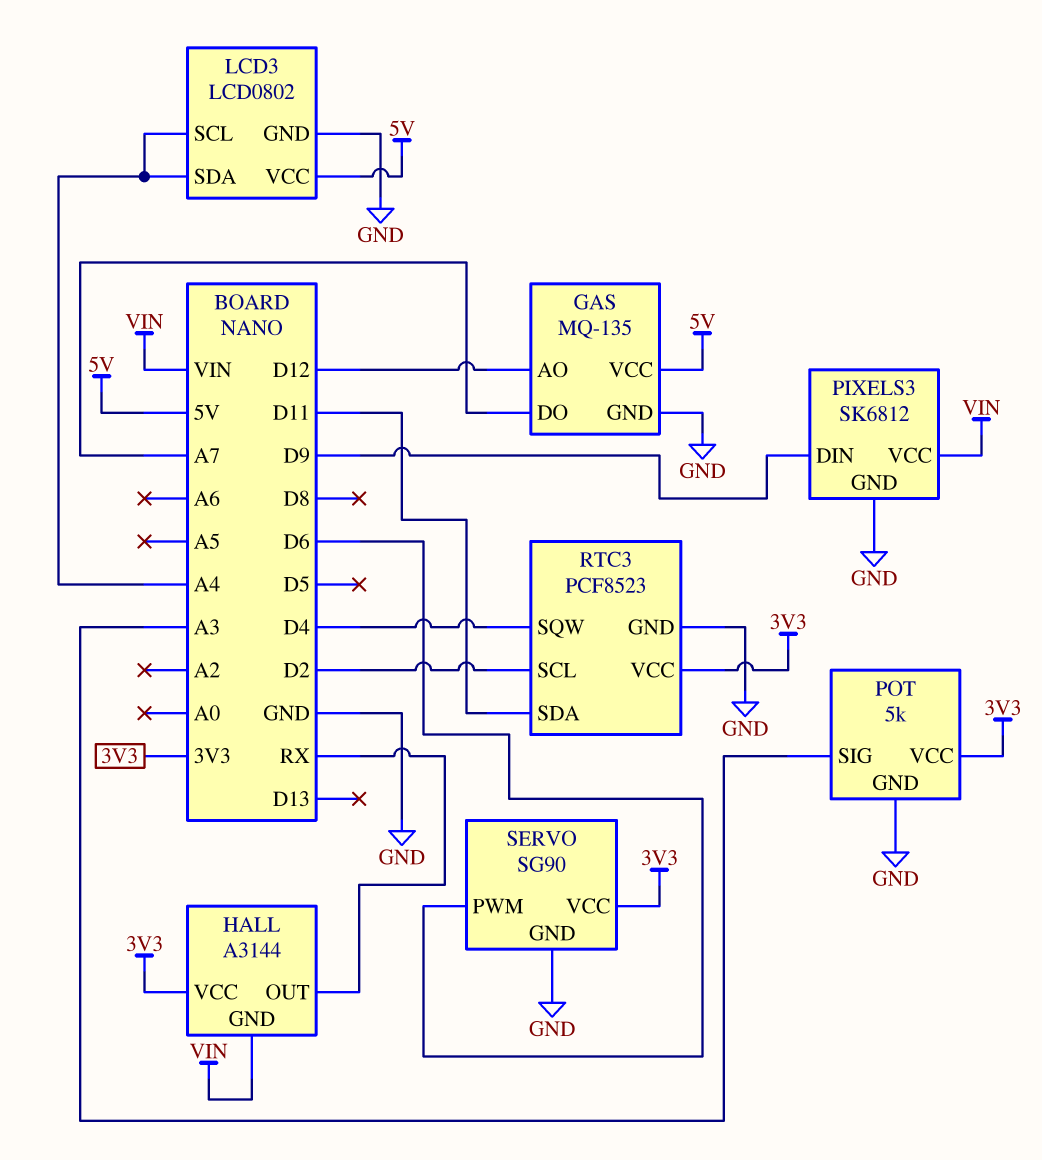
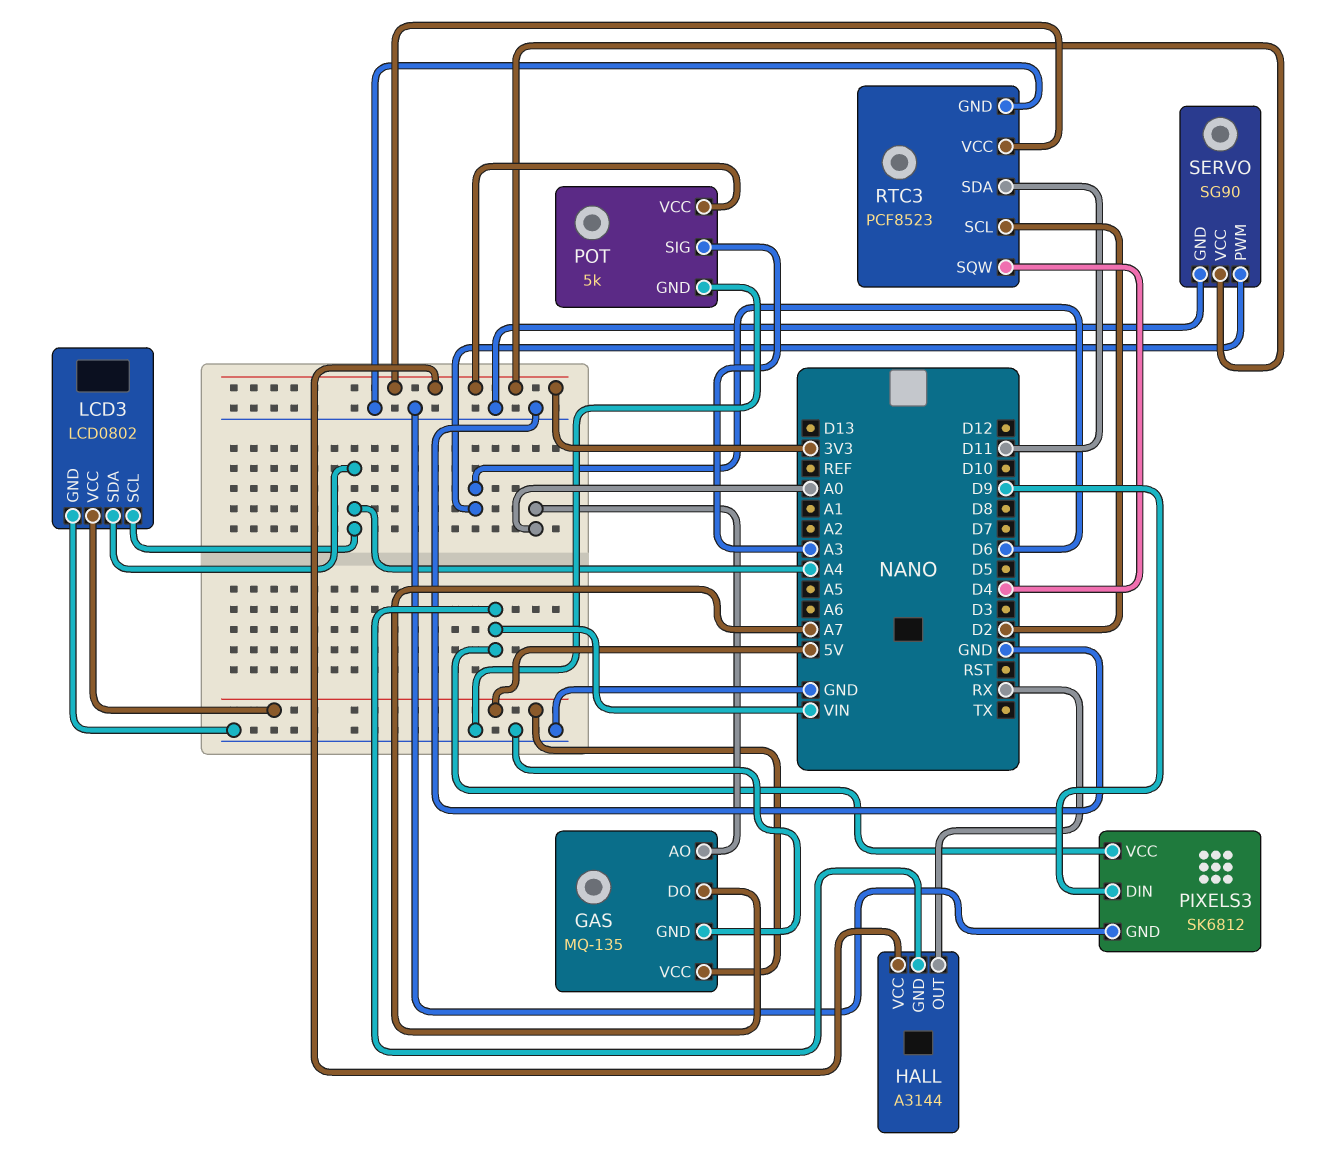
GAS pin AO: D12 -> A0

